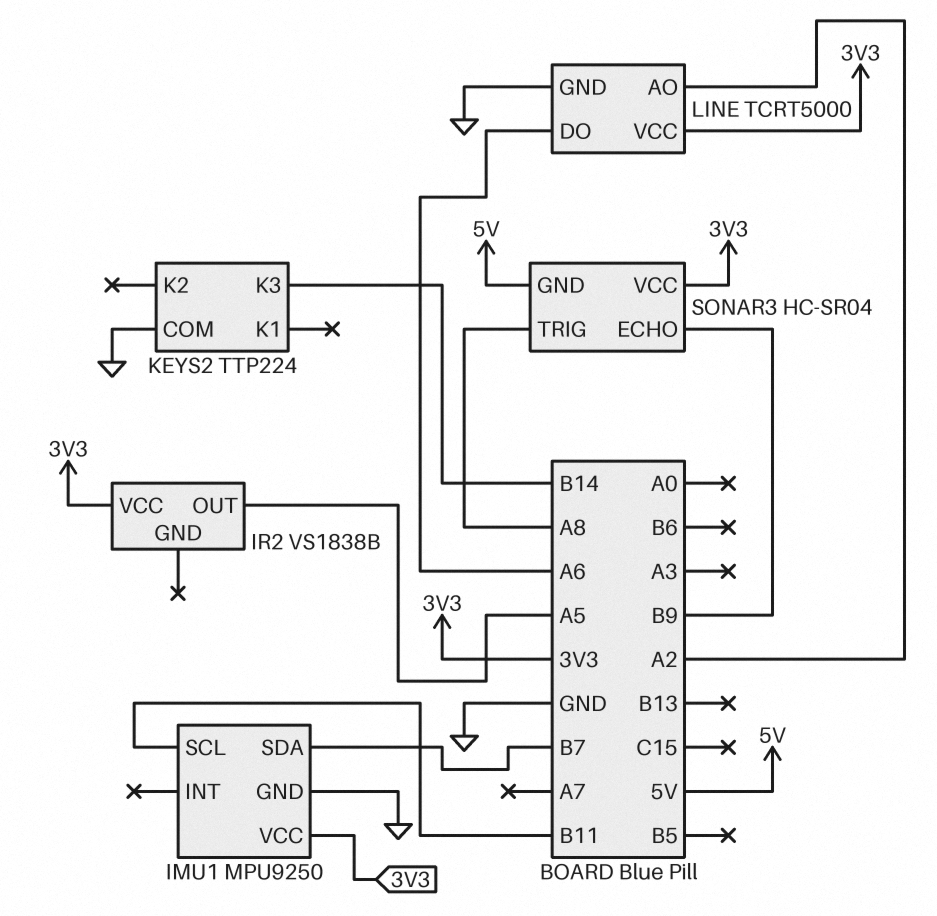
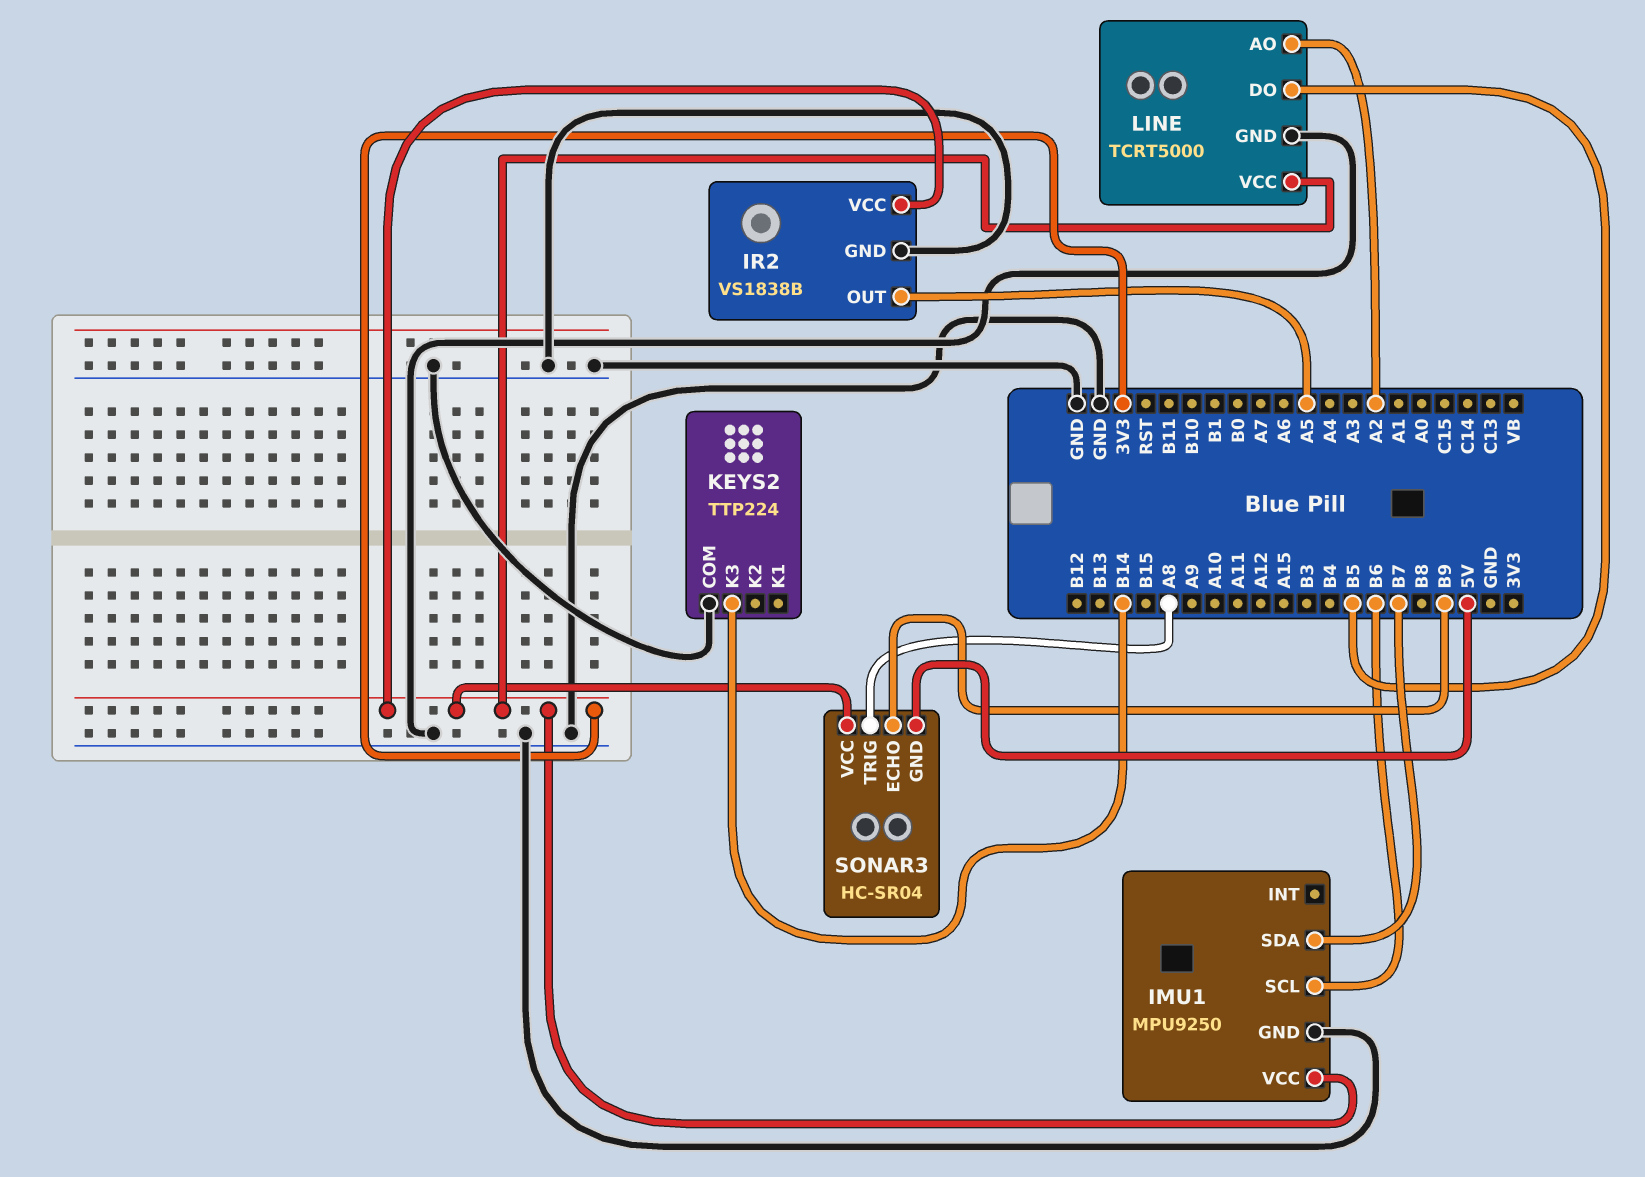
IMU1 pin SCL: B11 -> B6
IR2 pin GND: none -> GND
LINE pin DO: A6 -> B5

